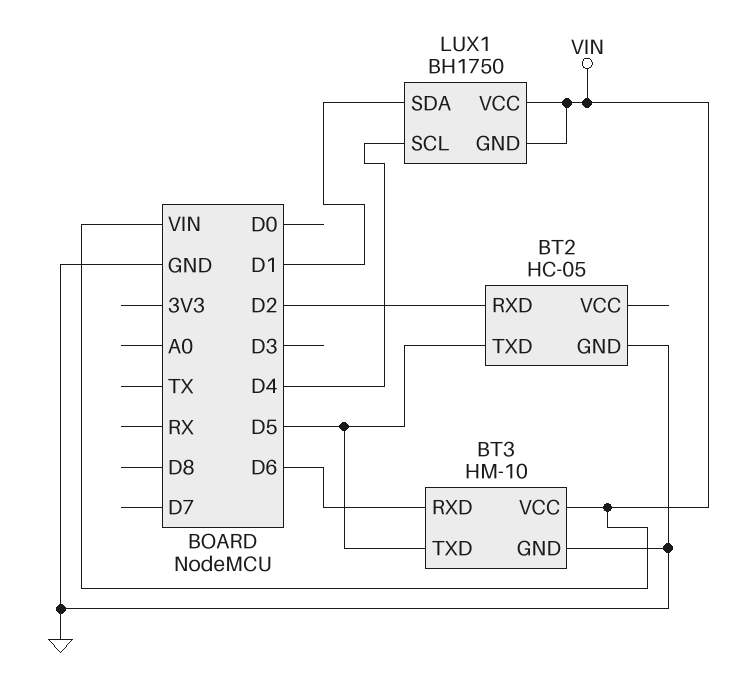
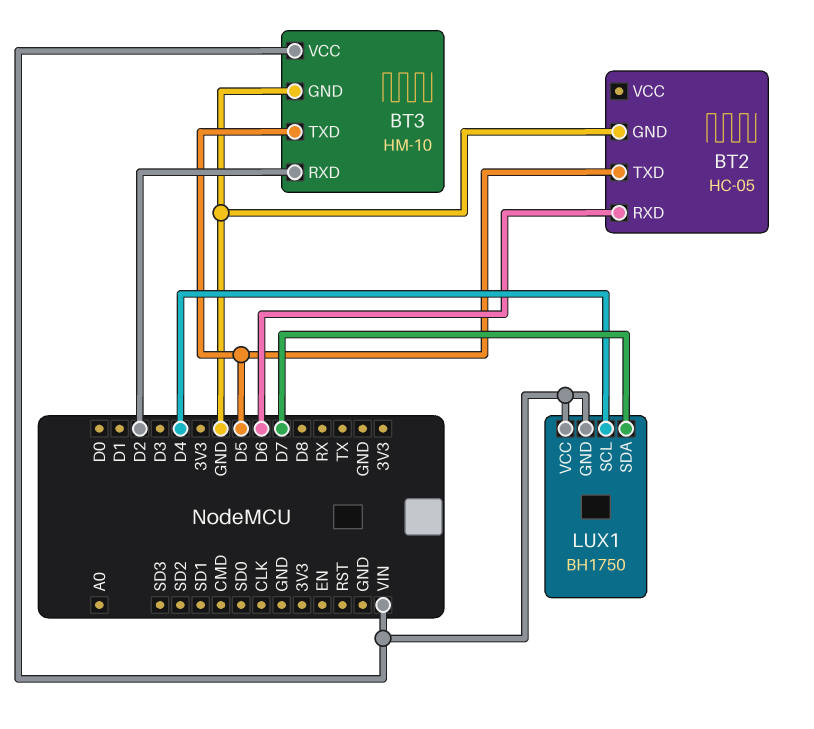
BT2 pin RXD: D2 -> D6
BT3 pin RXD: D6 -> D2
LUX1 pin SDA: D1 -> D7

